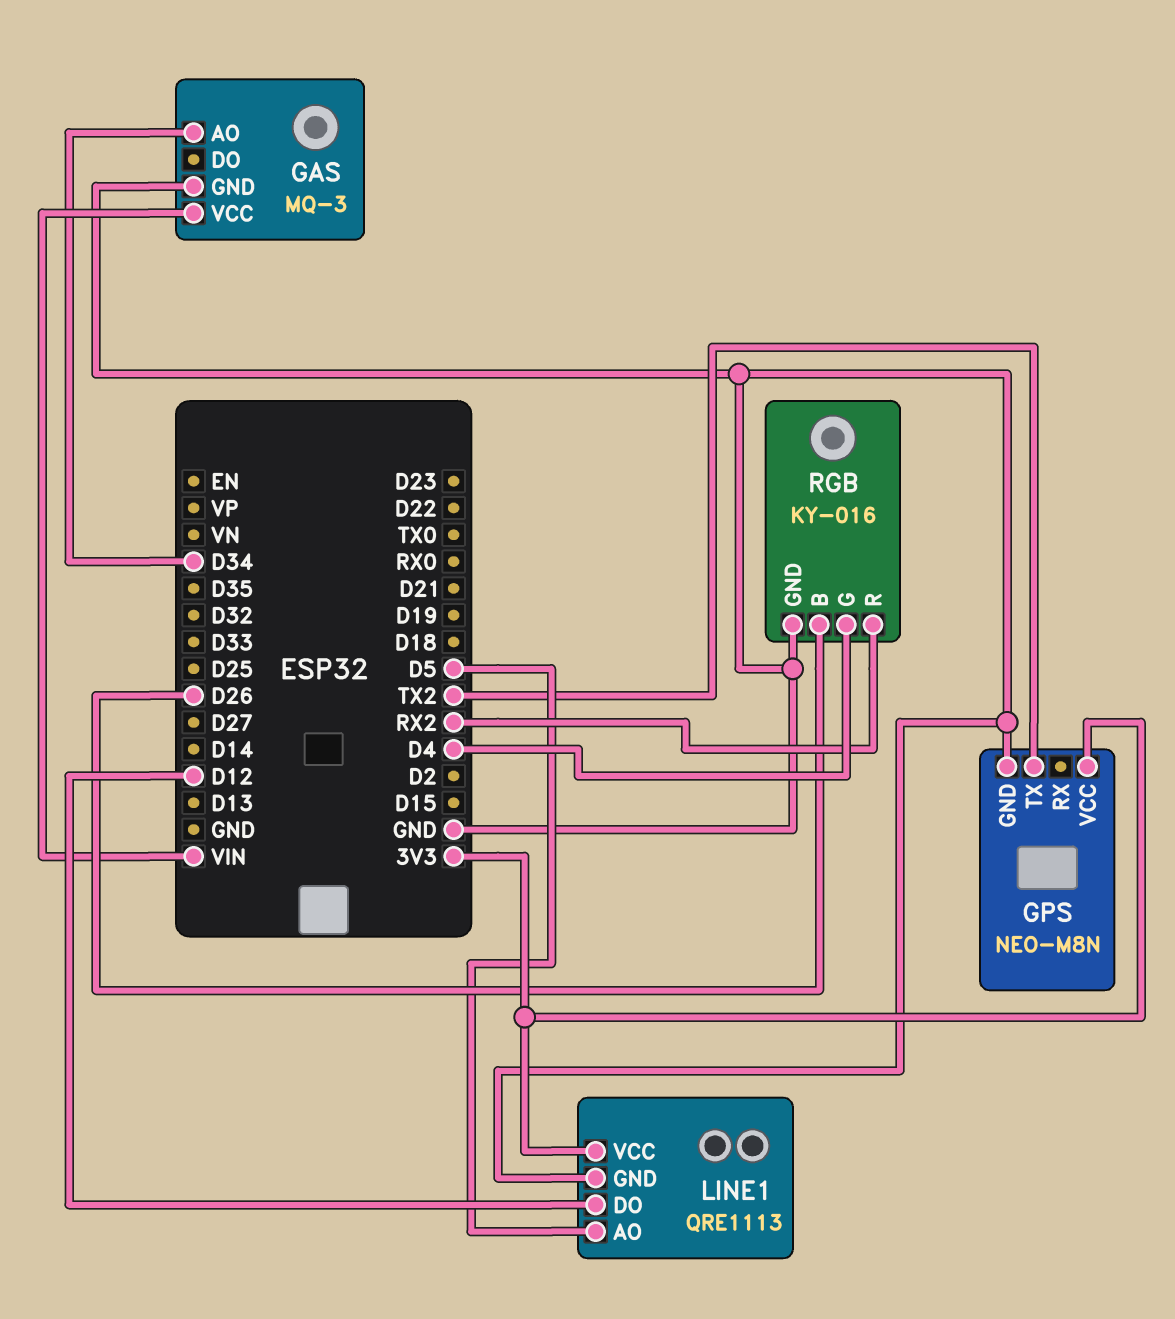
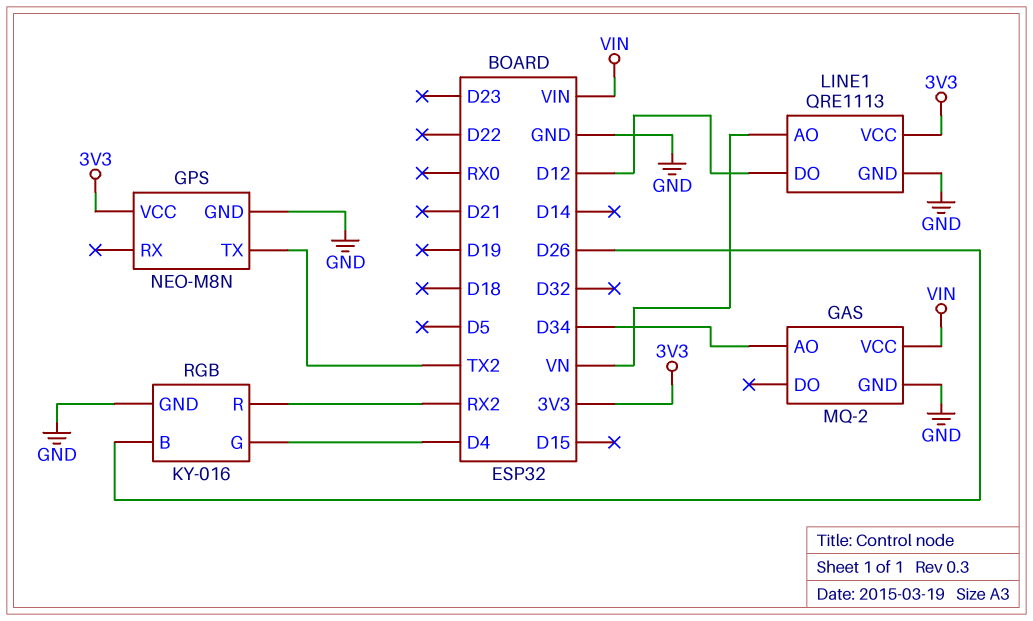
GAS: MQ-3 -> MQ-2
LINE1 pin AO: D5 -> VN

